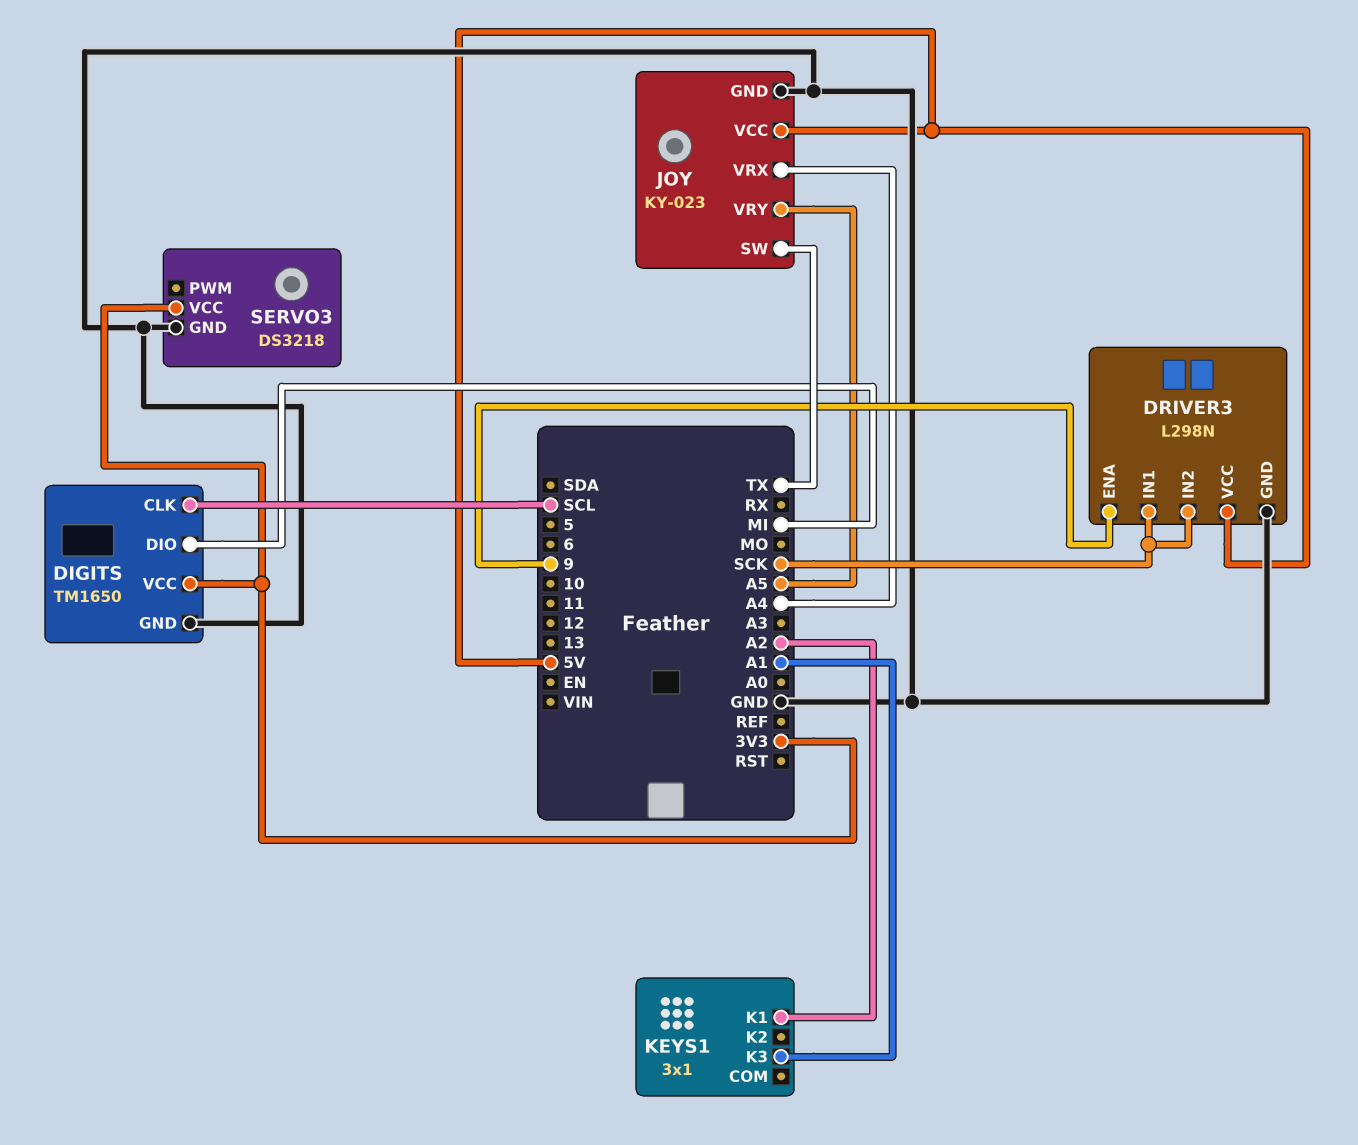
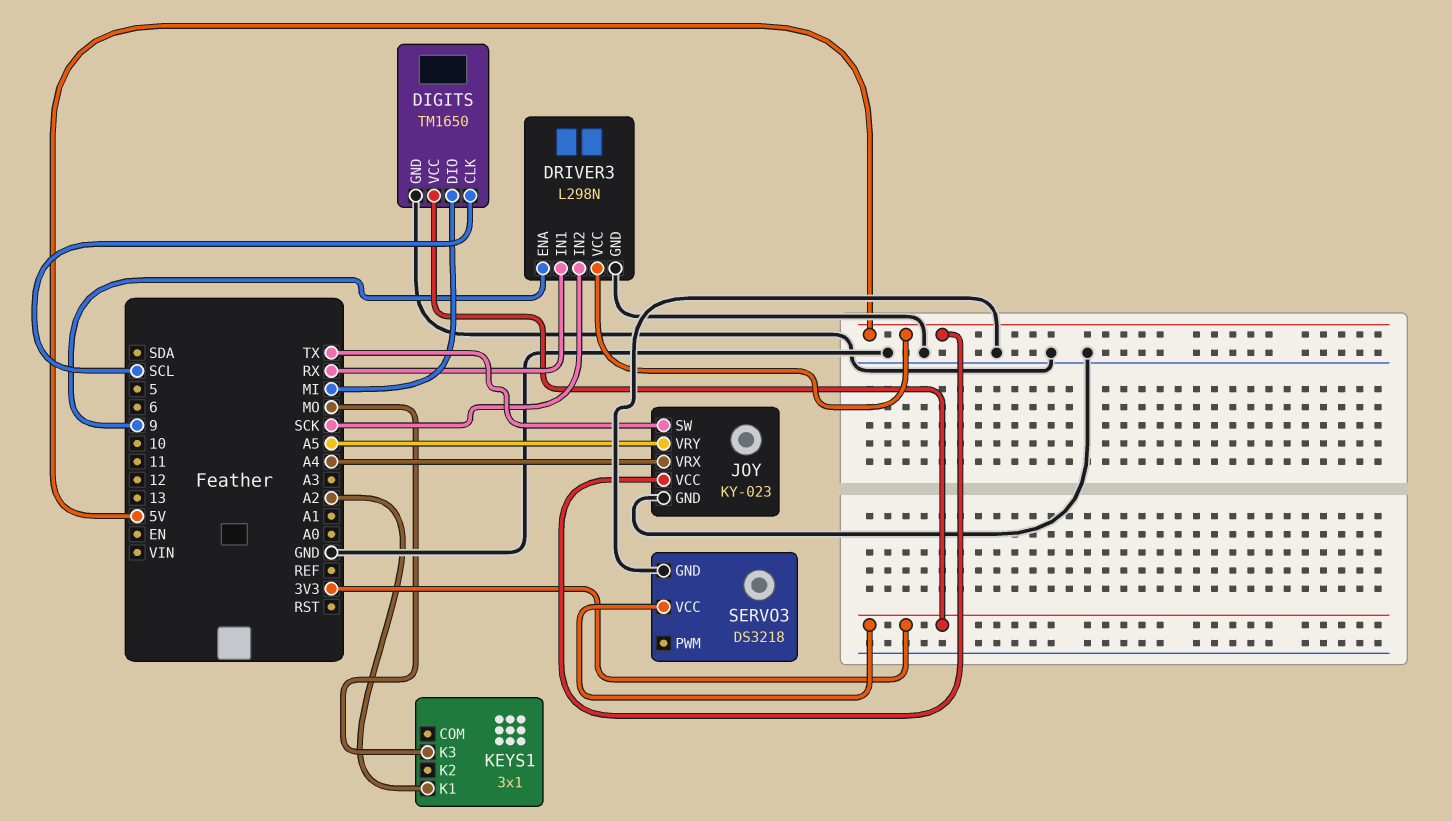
DRIVER3 pin IN1: SCK -> RX
KEYS1 pin K3: A1 -> MO

